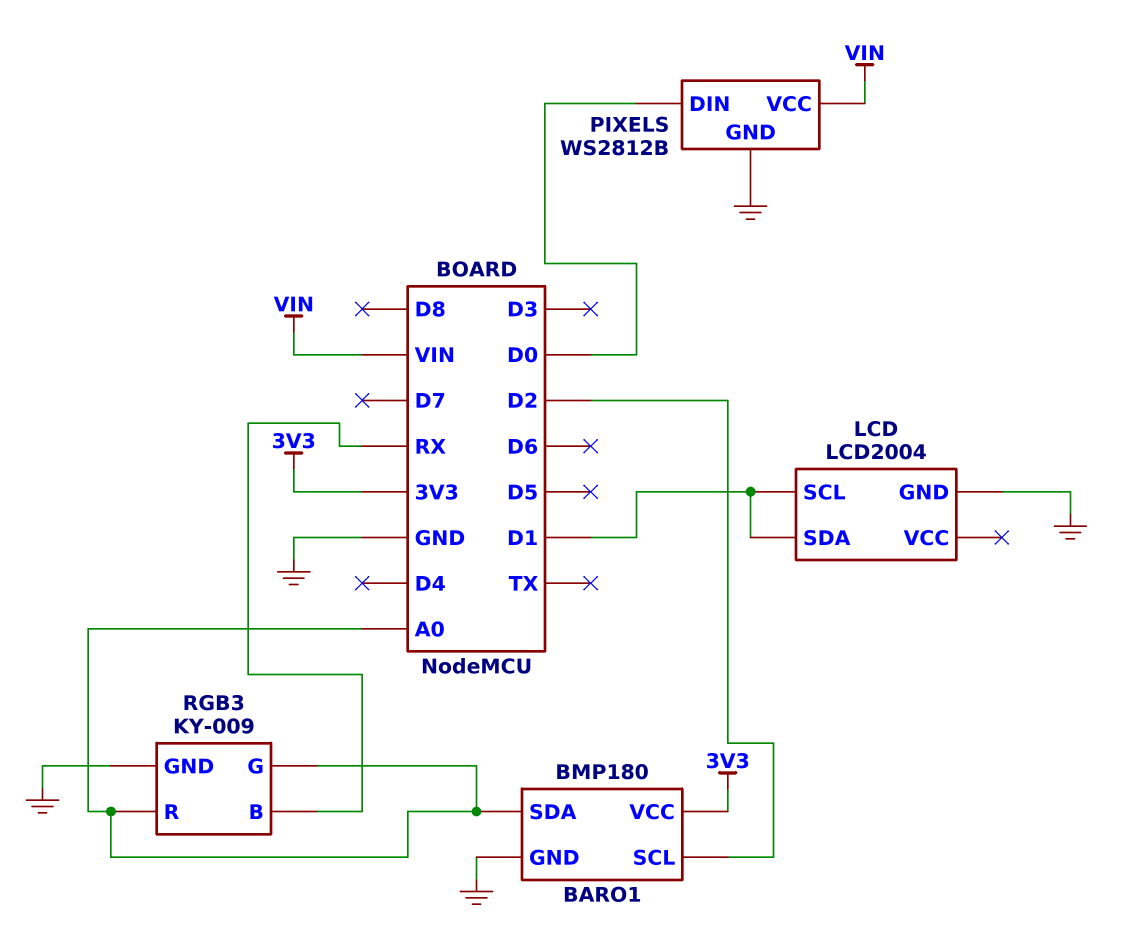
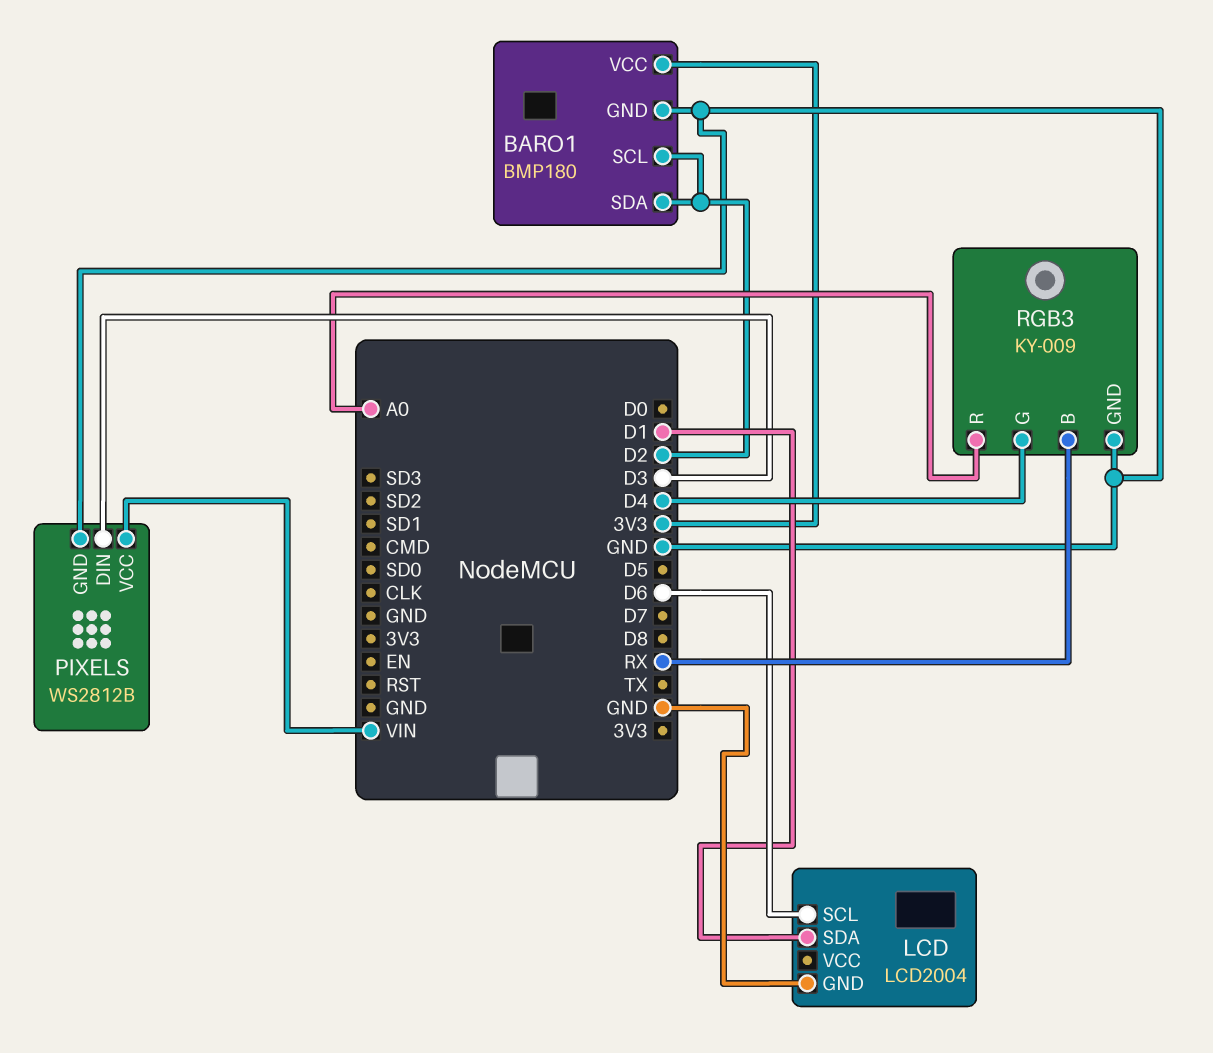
BARO1 pin SDA: A0 -> D2
LCD pin SCL: D1 -> D6
PIXELS pin DIN: D0 -> D3
RGB3 pin G: A0 -> D4

